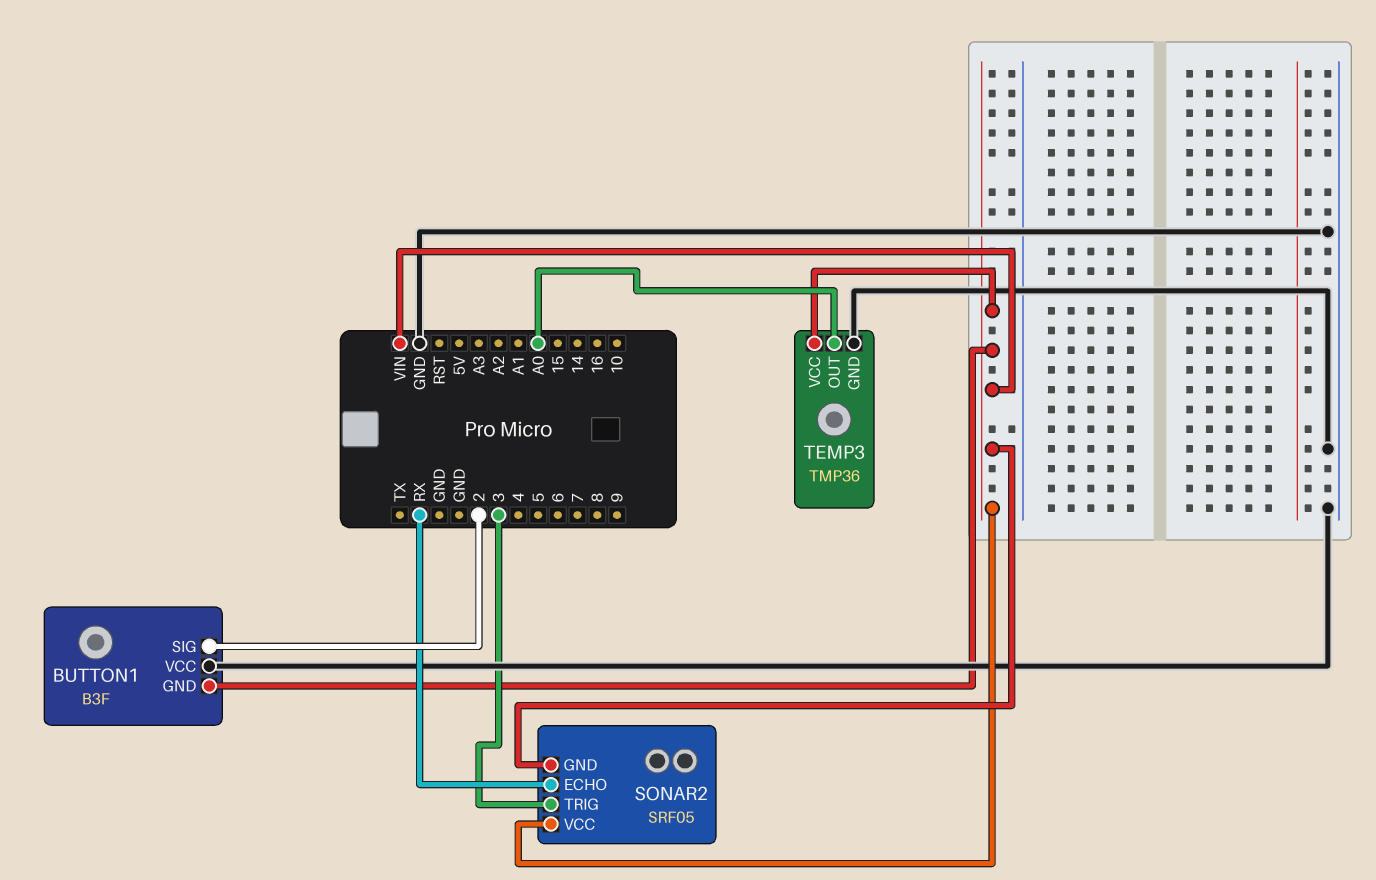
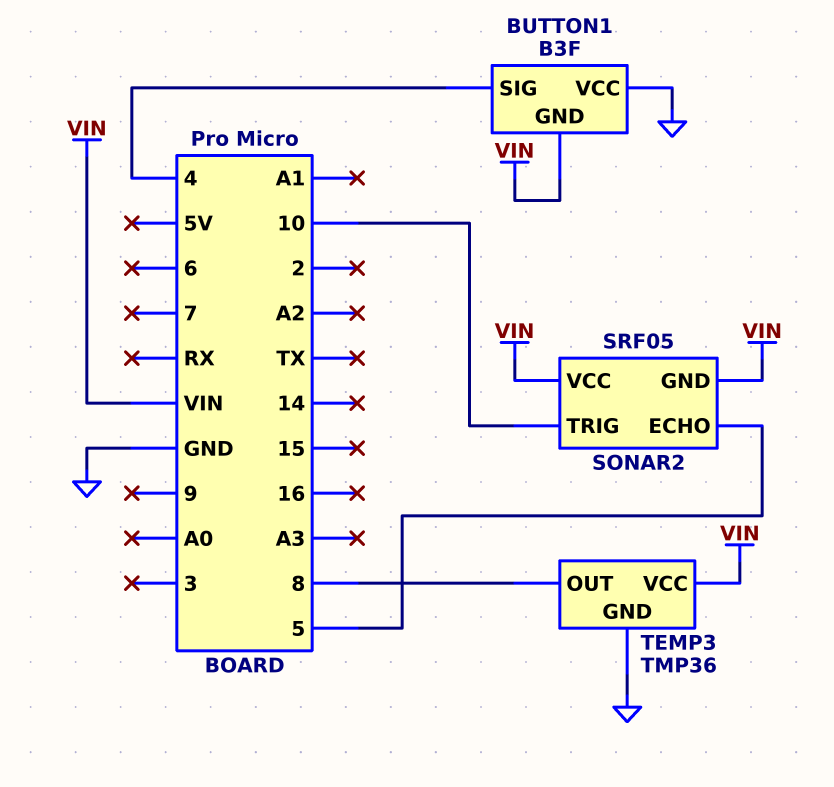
BUTTON1 pin SIG: 2 -> 4
SONAR2 pin ECHO: RX -> 5
SONAR2 pin TRIG: 3 -> 10
TEMP3 pin OUT: A0 -> 8

